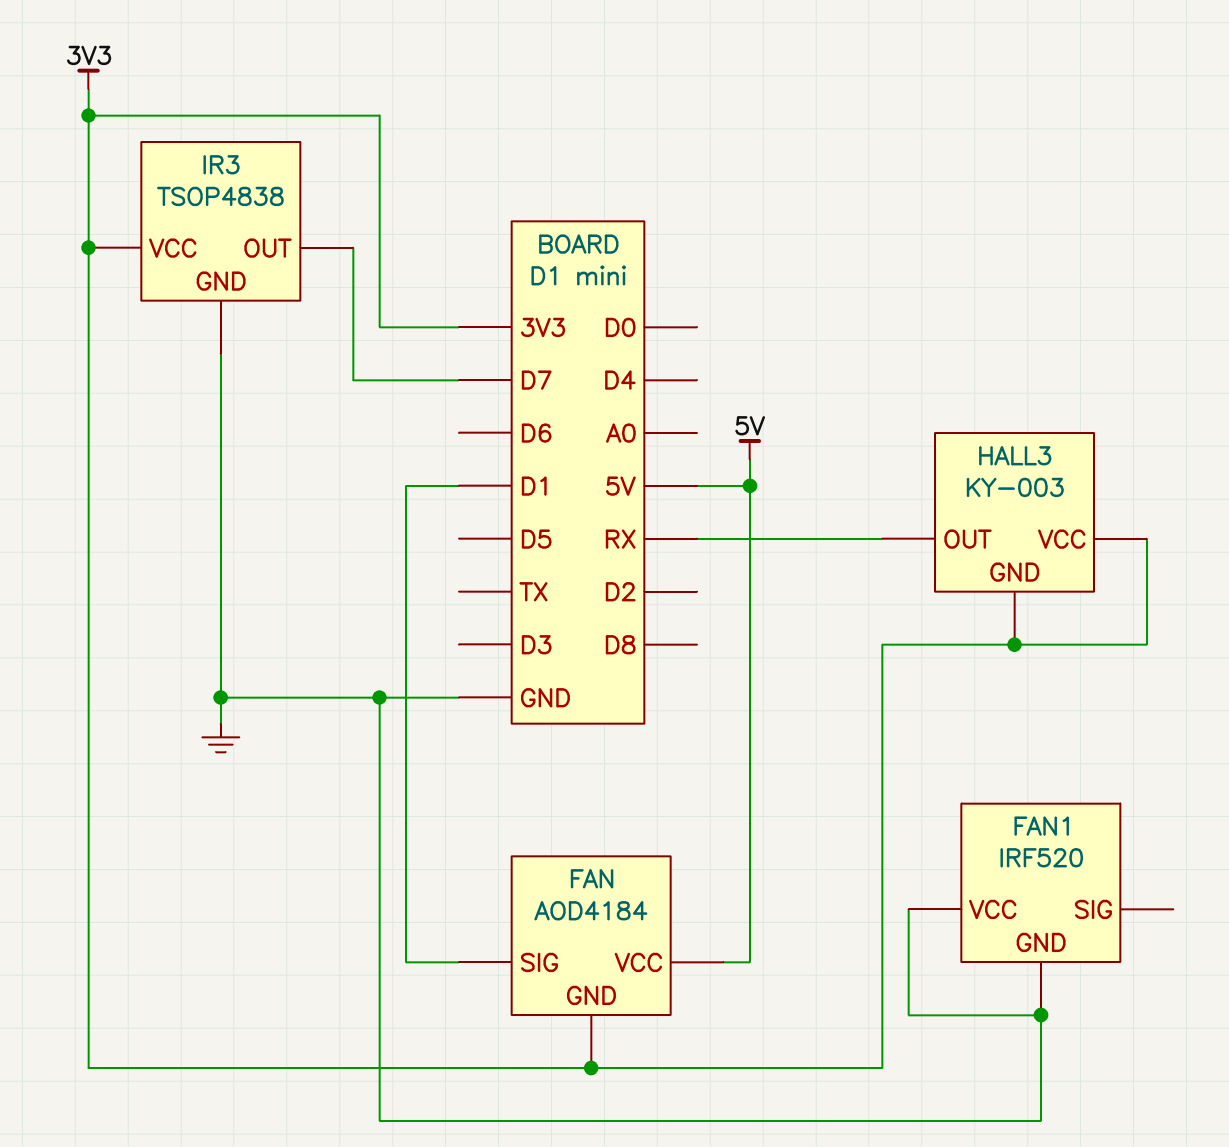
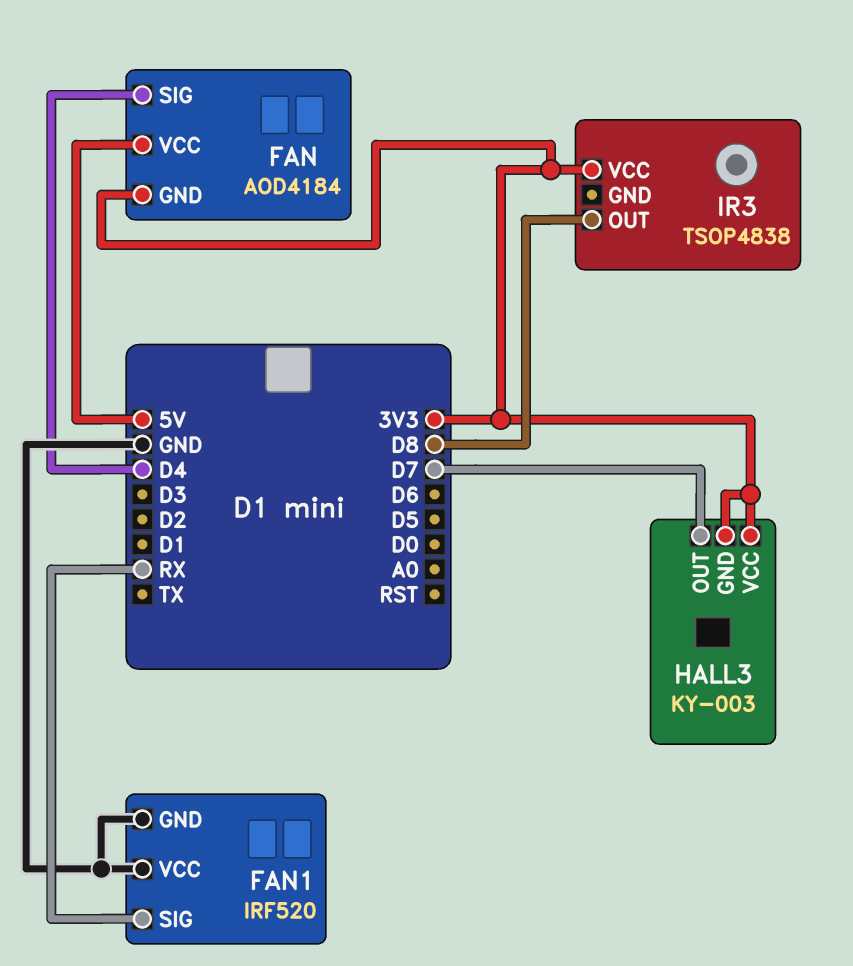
FAN pin SIG: D1 -> D4
FAN1 pin SIG: none -> RX
HALL3 pin OUT: RX -> D7
IR3 pin GND: GND -> none
IR3 pin OUT: D7 -> D8

